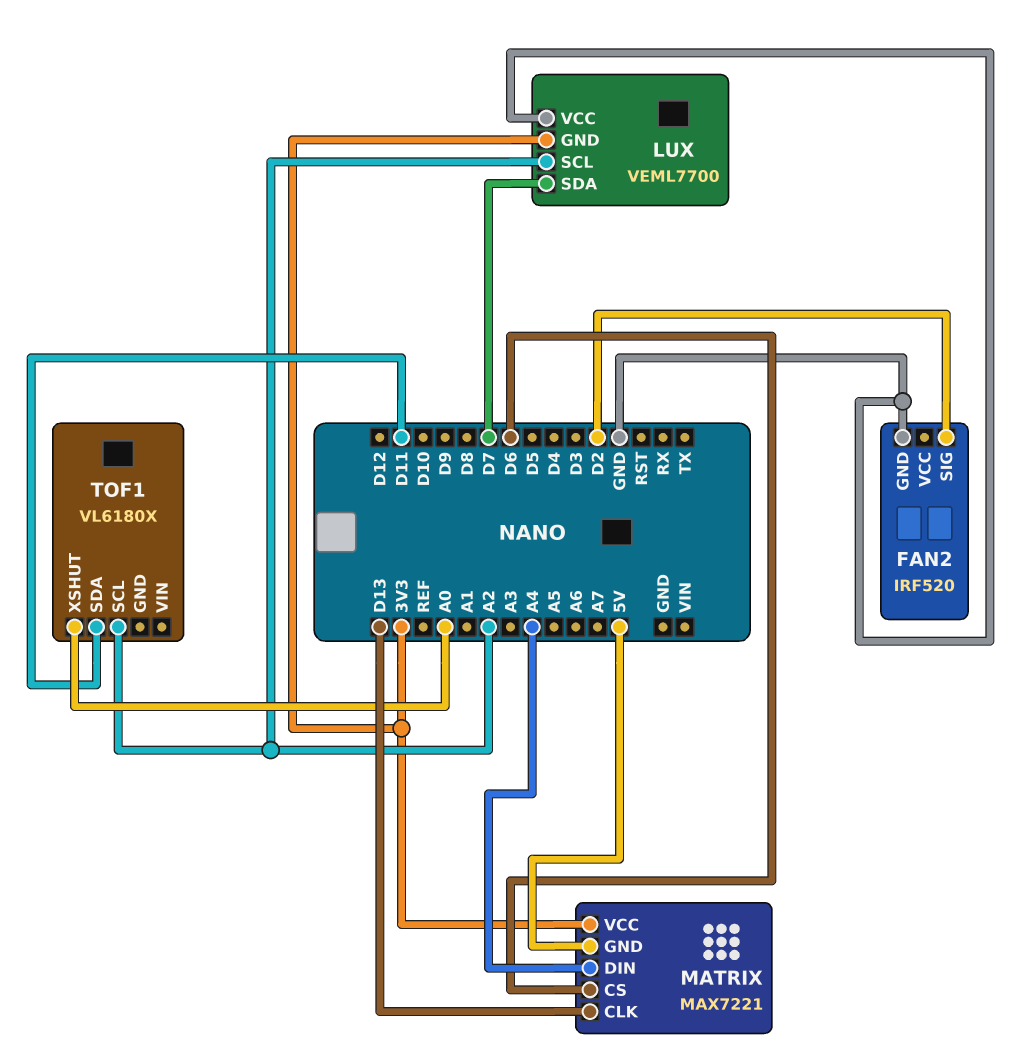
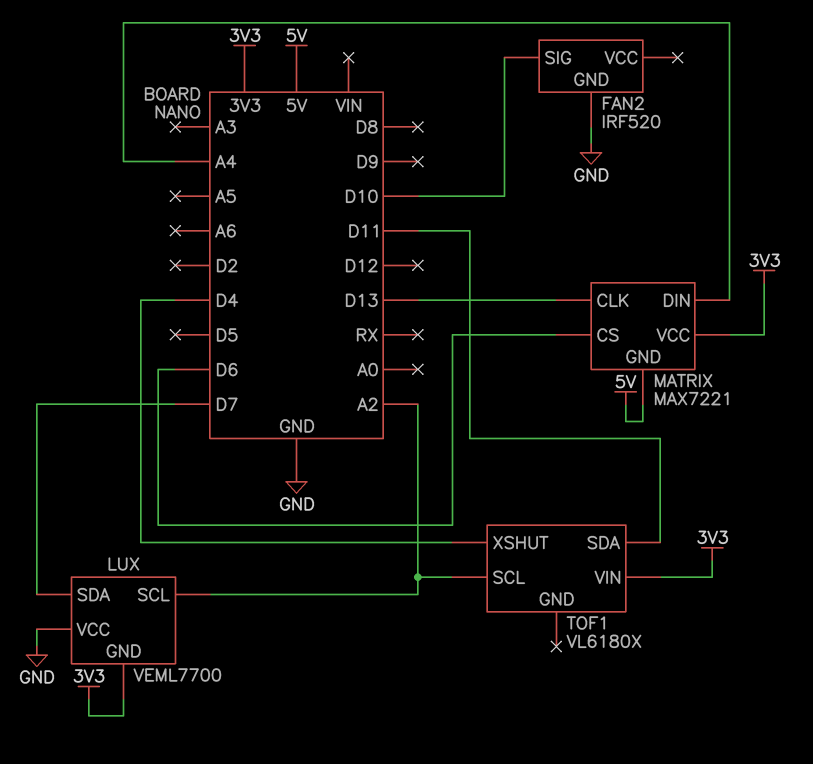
FAN2 pin SIG: D2 -> D10
TOF1 pin VIN: none -> 3V3
TOF1 pin XSHUT: A0 -> D4

